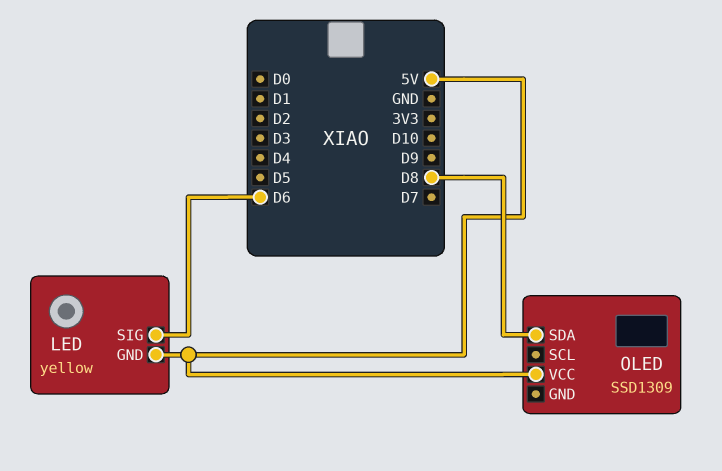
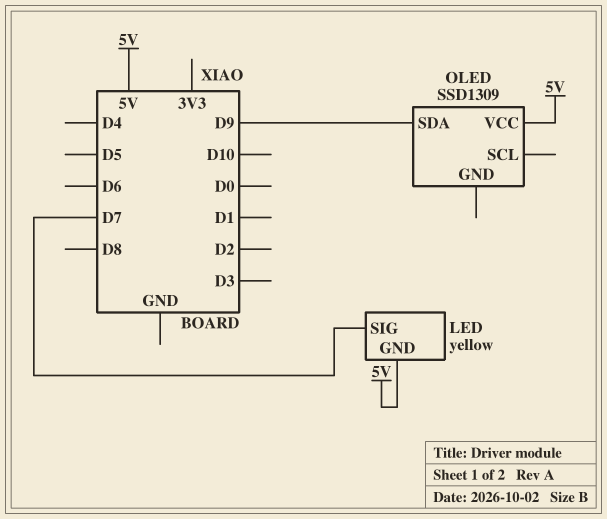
LED pin SIG: D6 -> D7
OLED pin SDA: D8 -> D9

